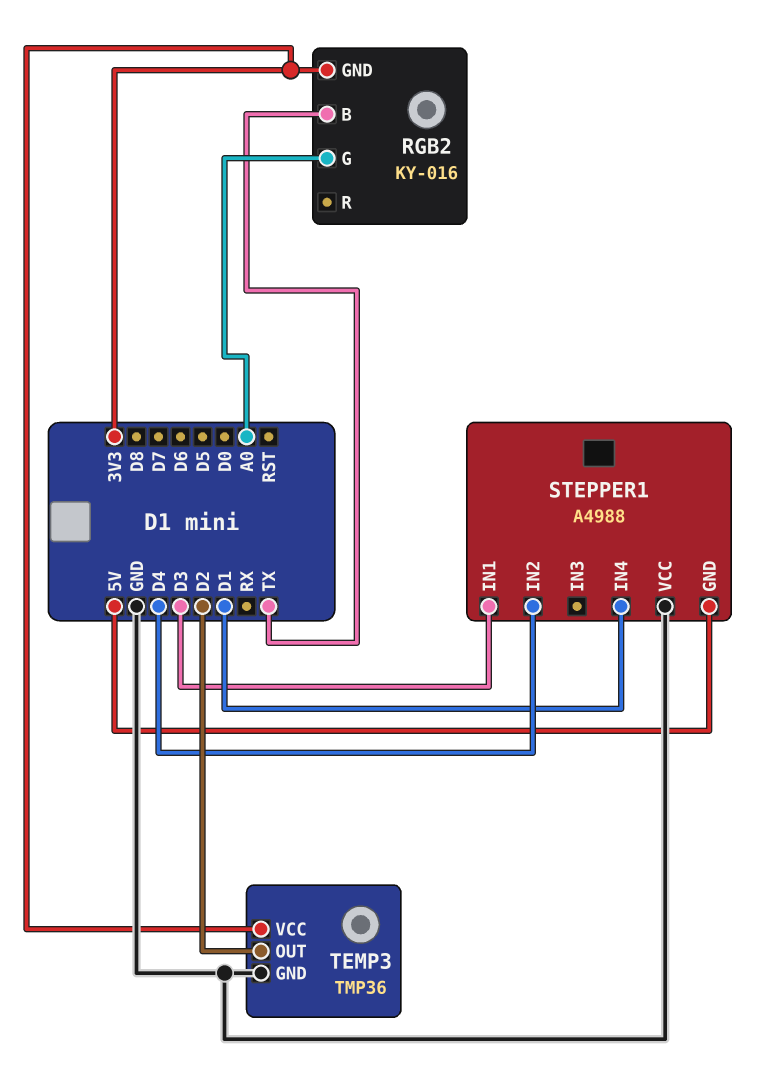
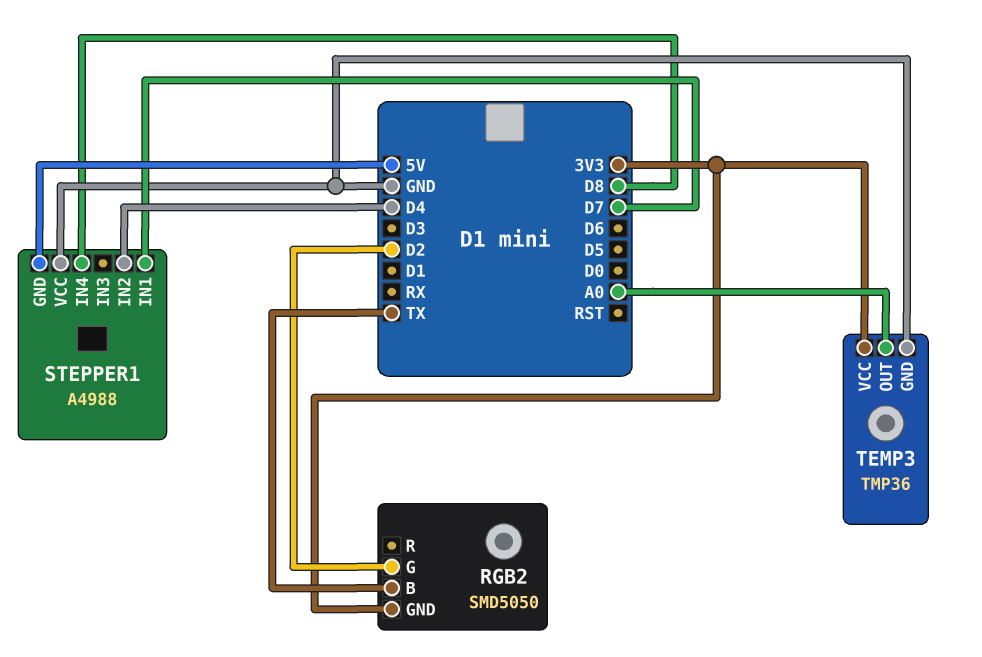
RGB2: KY-016 -> SMD5050
RGB2 pin G: A0 -> D2
STEPPER1 pin IN1: D3 -> D7
STEPPER1 pin IN4: D1 -> D8
TEMP3 pin OUT: D2 -> A0

